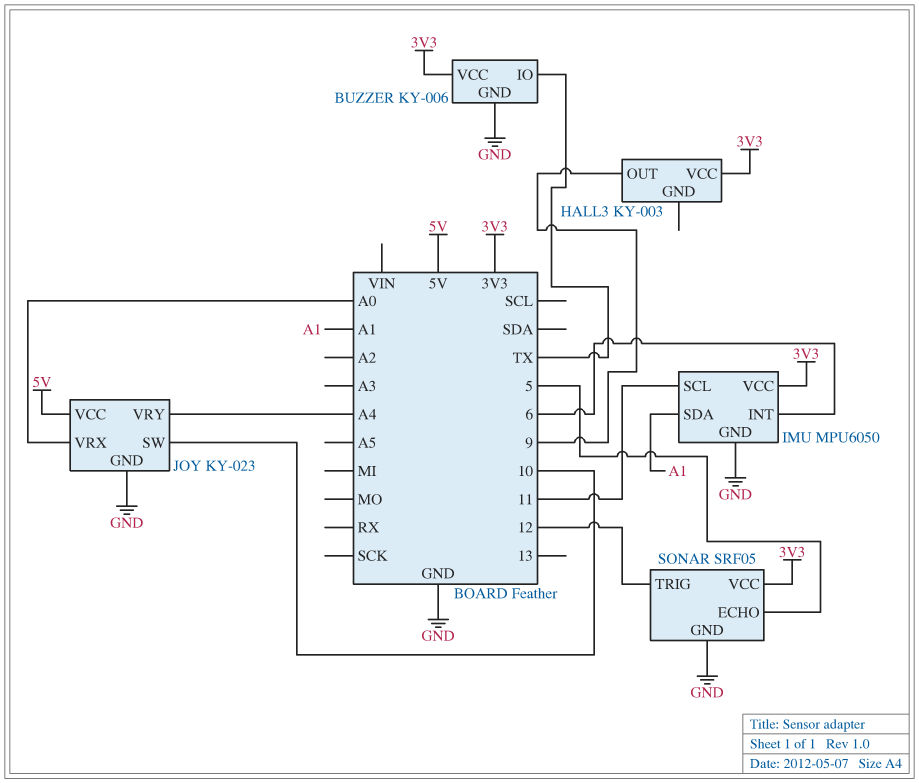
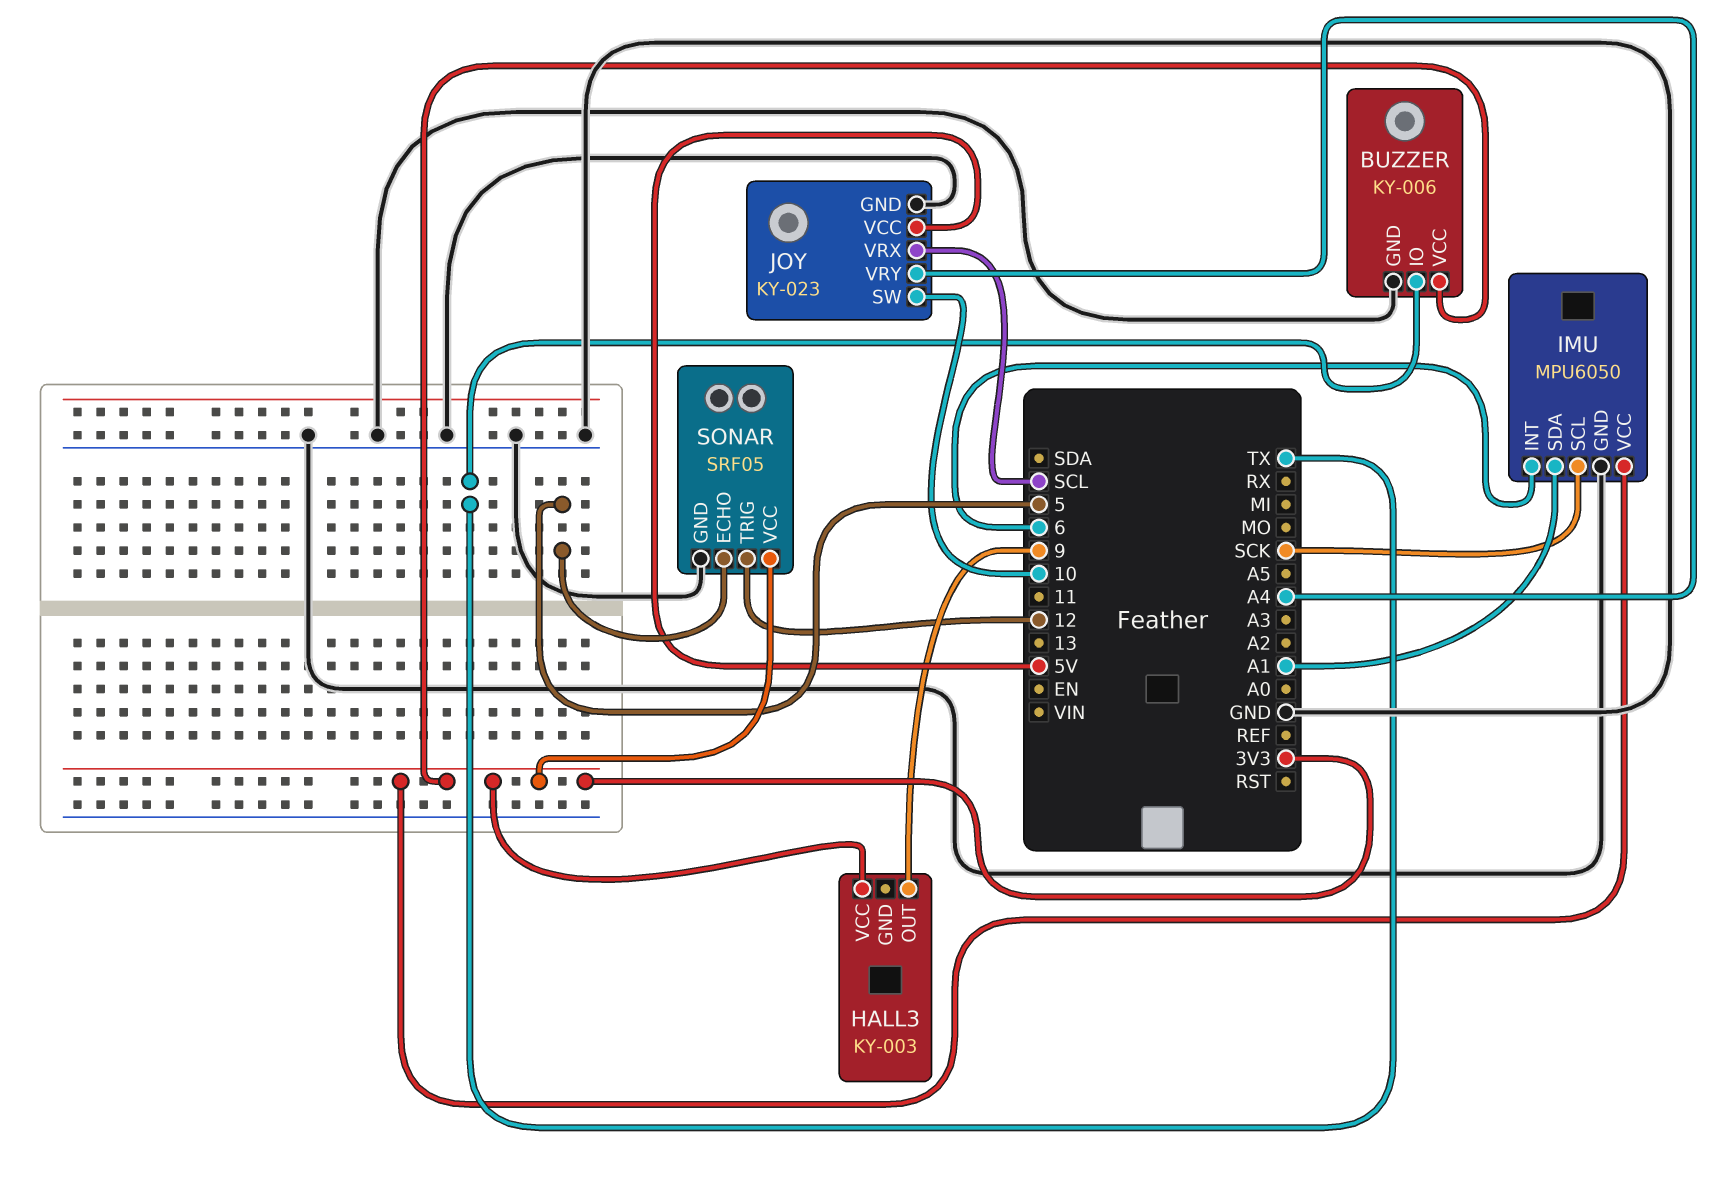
IMU pin SCL: 11 -> SCK
JOY pin VRX: A0 -> SCL

